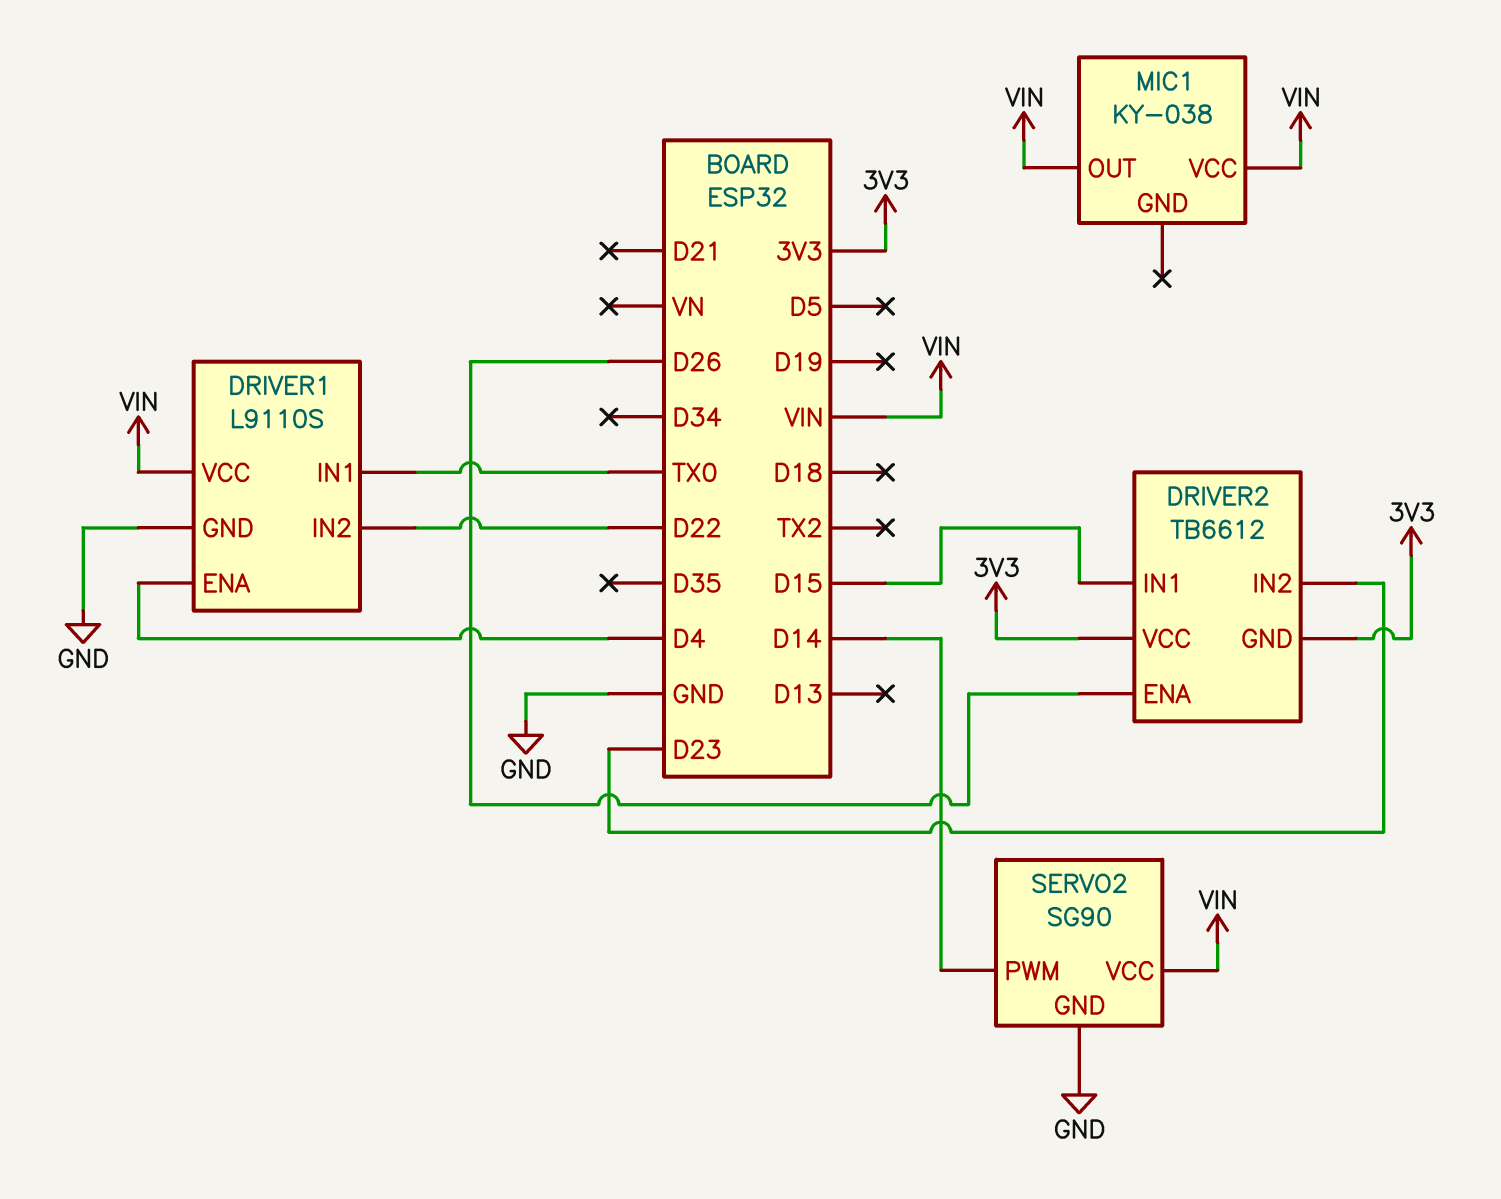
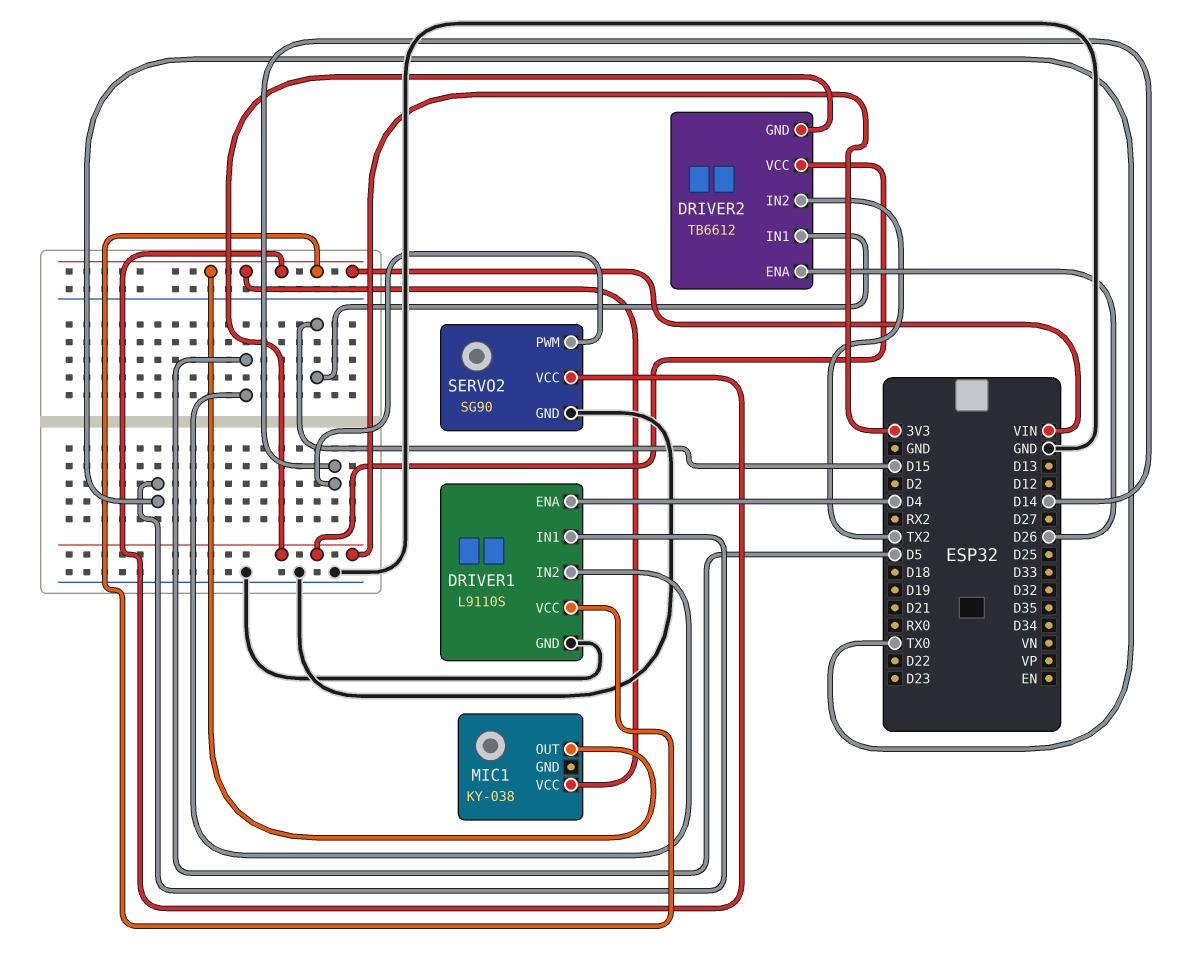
DRIVER1 pin IN2: D22 -> D5
DRIVER2 pin IN2: D23 -> TX2

